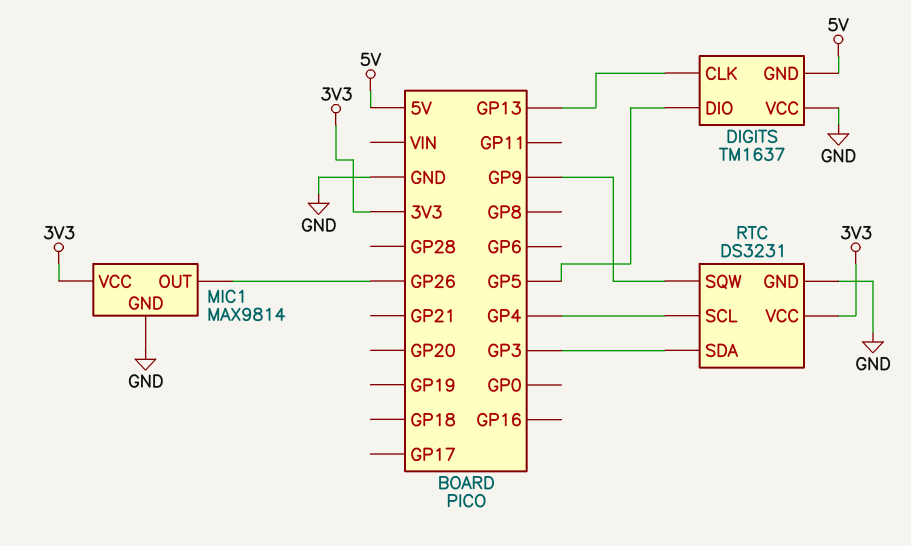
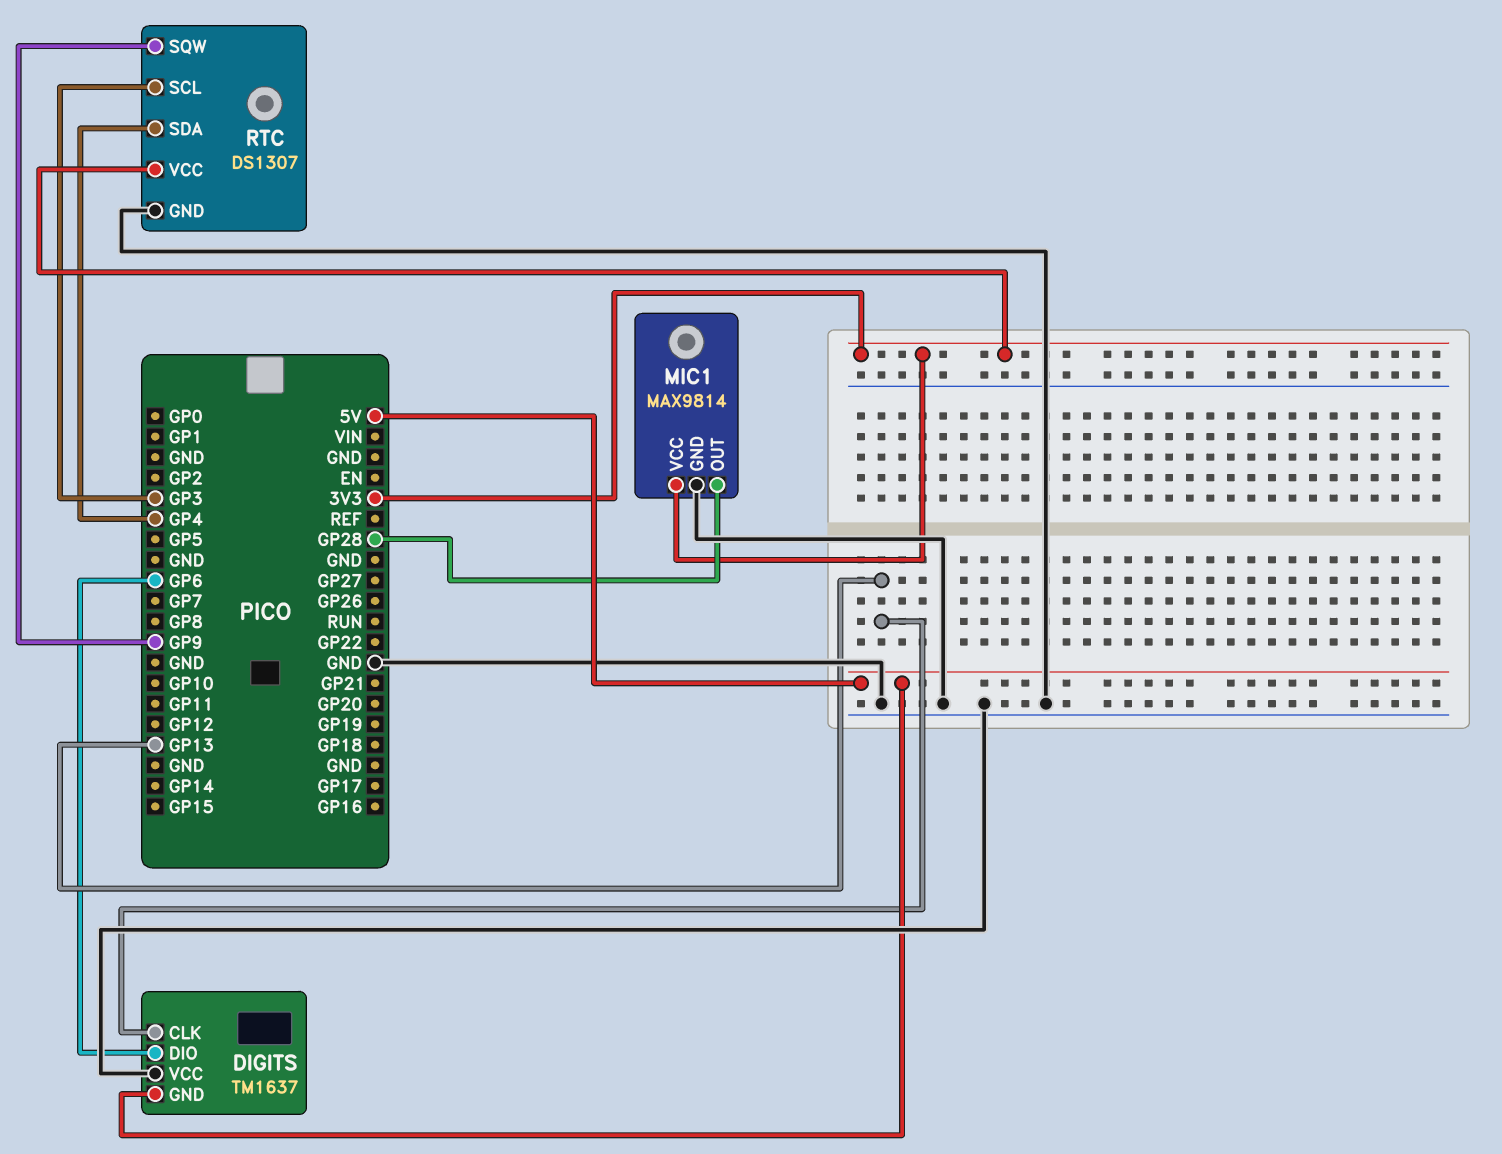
DIGITS pin DIO: GP5 -> GP6
MIC1 pin OUT: GP26 -> GP28
RTC: DS3231 -> DS1307
RTC pin SCL: GP4 -> GP3
RTC pin SDA: GP3 -> GP4

